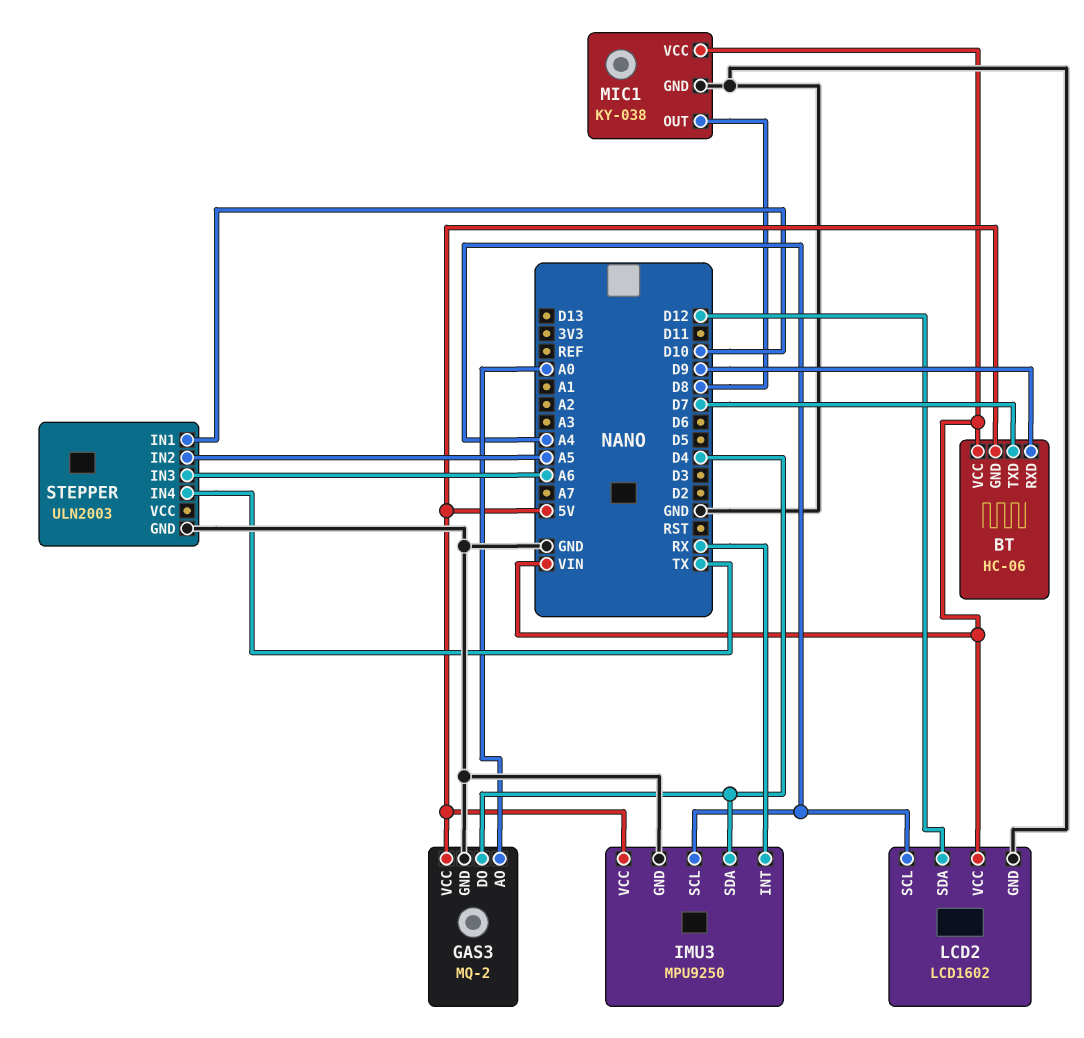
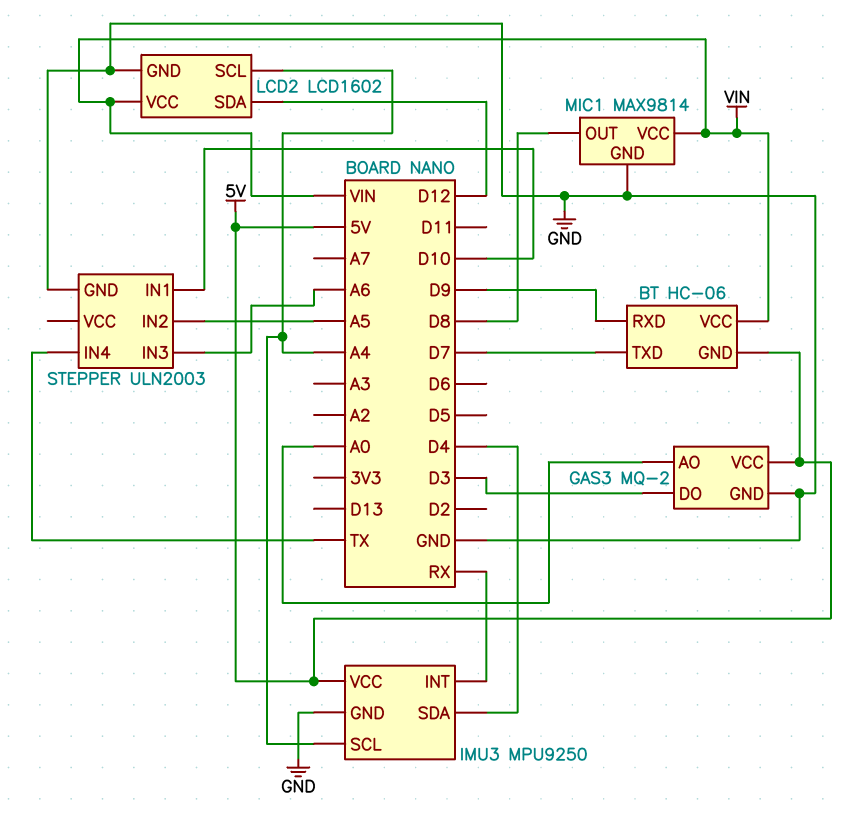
GAS3 pin DO: D4 -> D3
MIC1: KY-038 -> MAX9814

